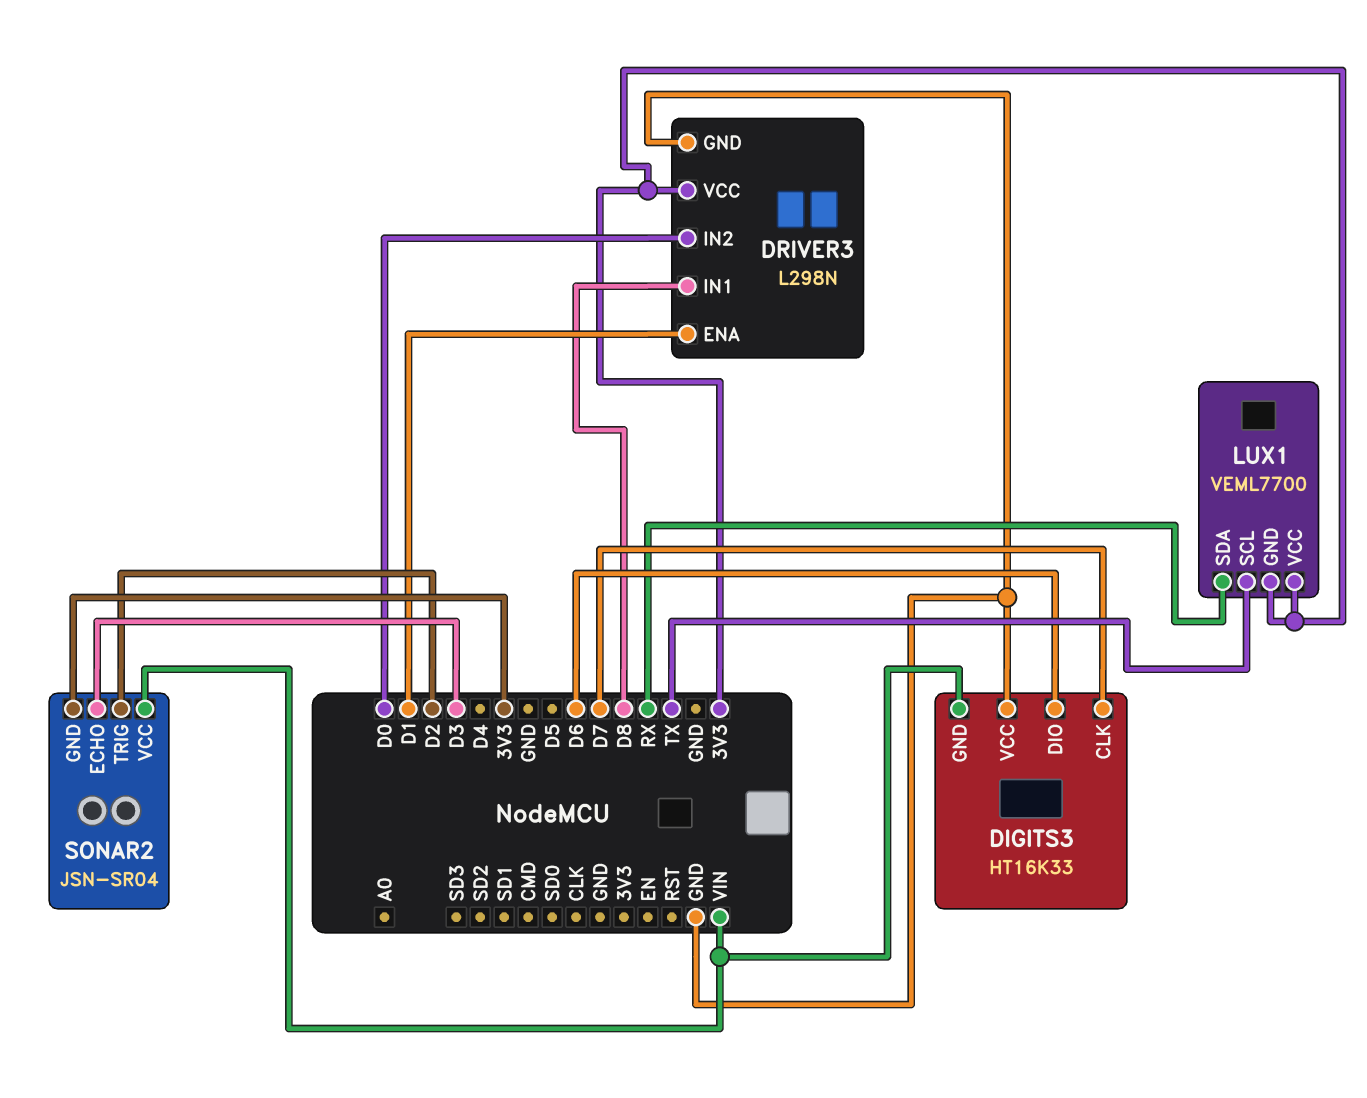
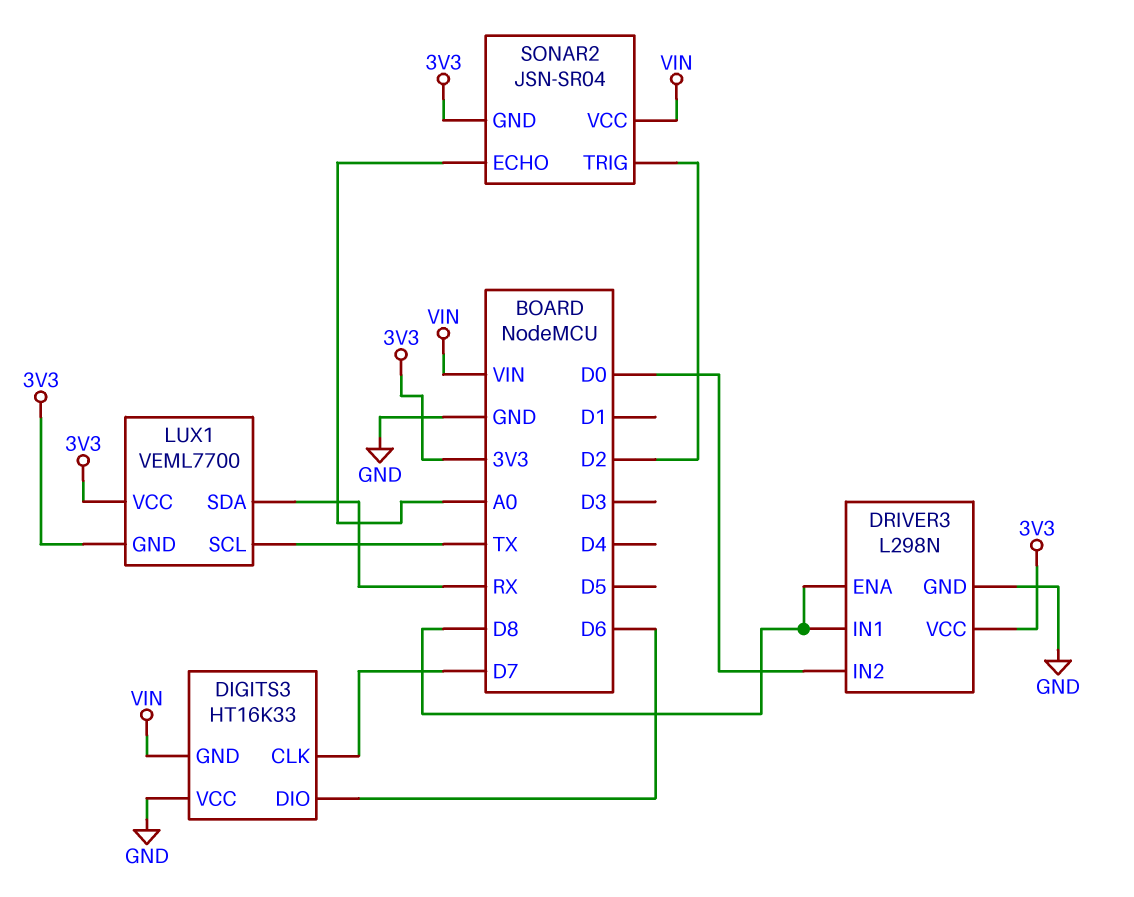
DRIVER3 pin ENA: D1 -> D8
SONAR2 pin ECHO: D3 -> A0

